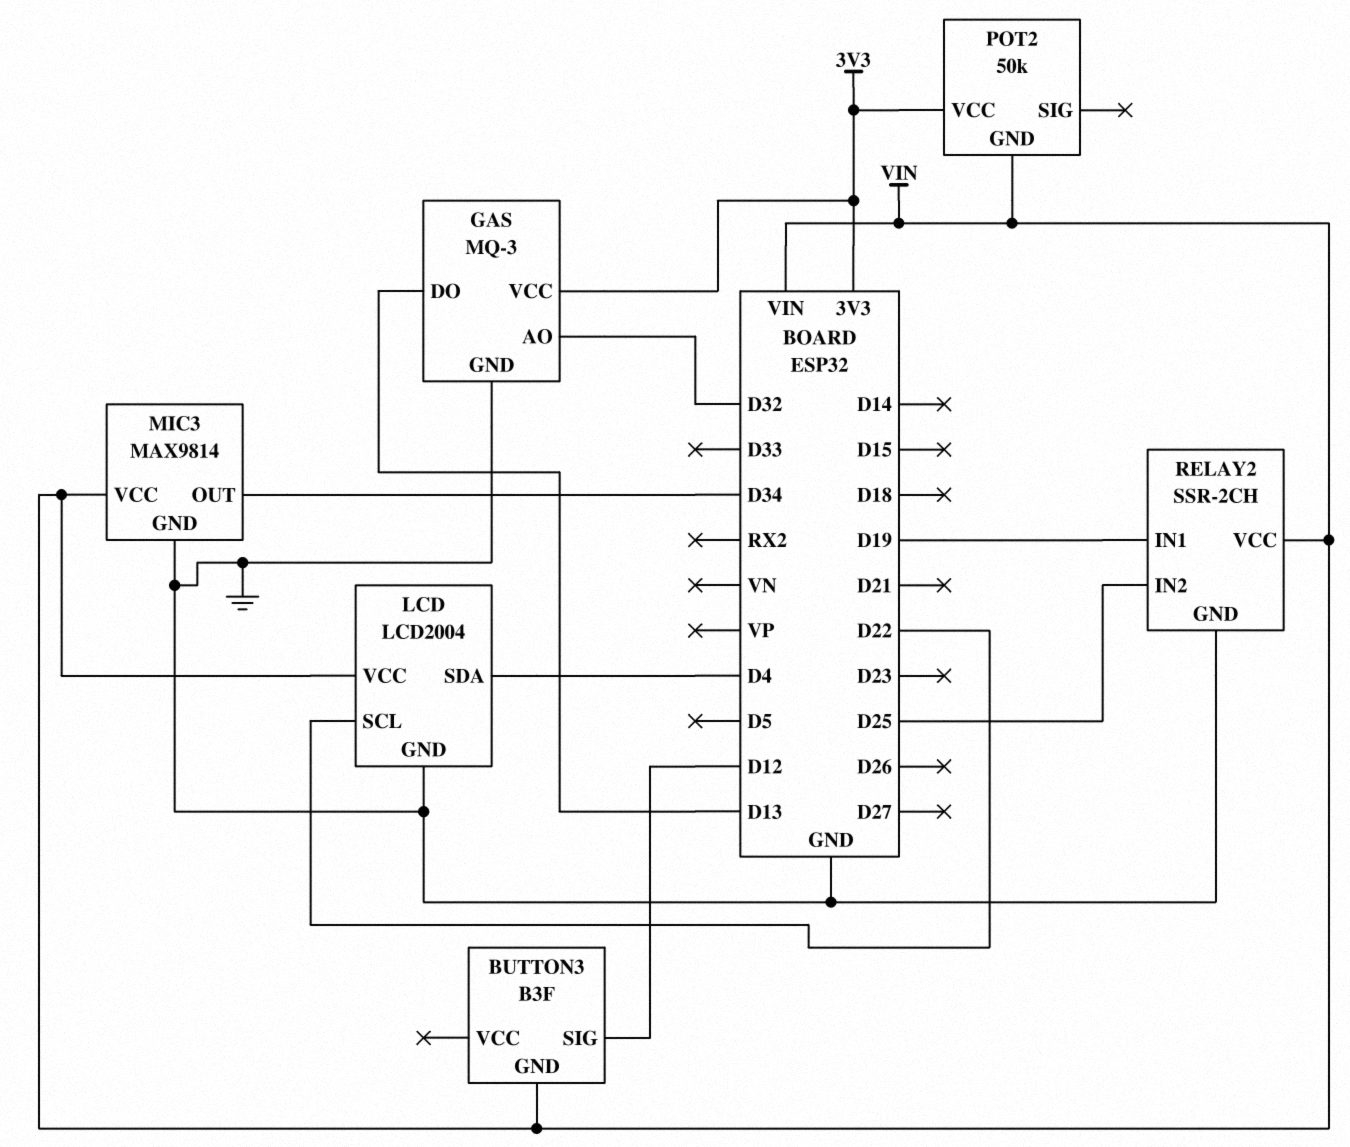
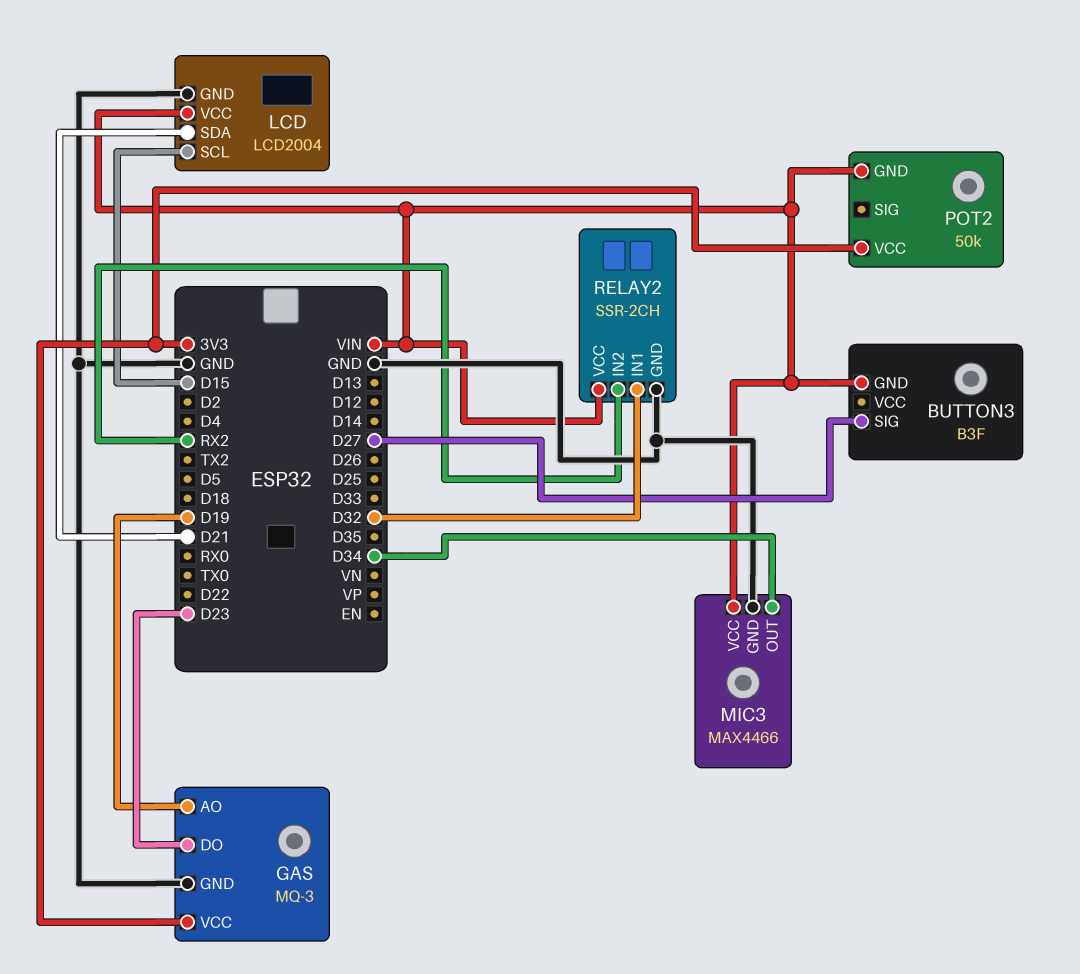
BUTTON3 pin SIG: D12 -> D27
GAS pin AO: D32 -> D19
GAS pin DO: D13 -> D23
LCD pin SCL: D22 -> D15
LCD pin SDA: D4 -> D21
MIC3: MAX9814 -> MAX4466
RELAY2 pin IN1: D19 -> D32
RELAY2 pin IN2: D25 -> RX2

